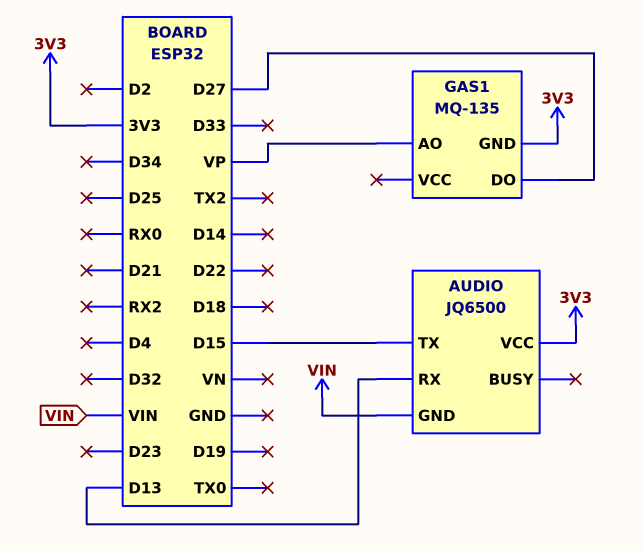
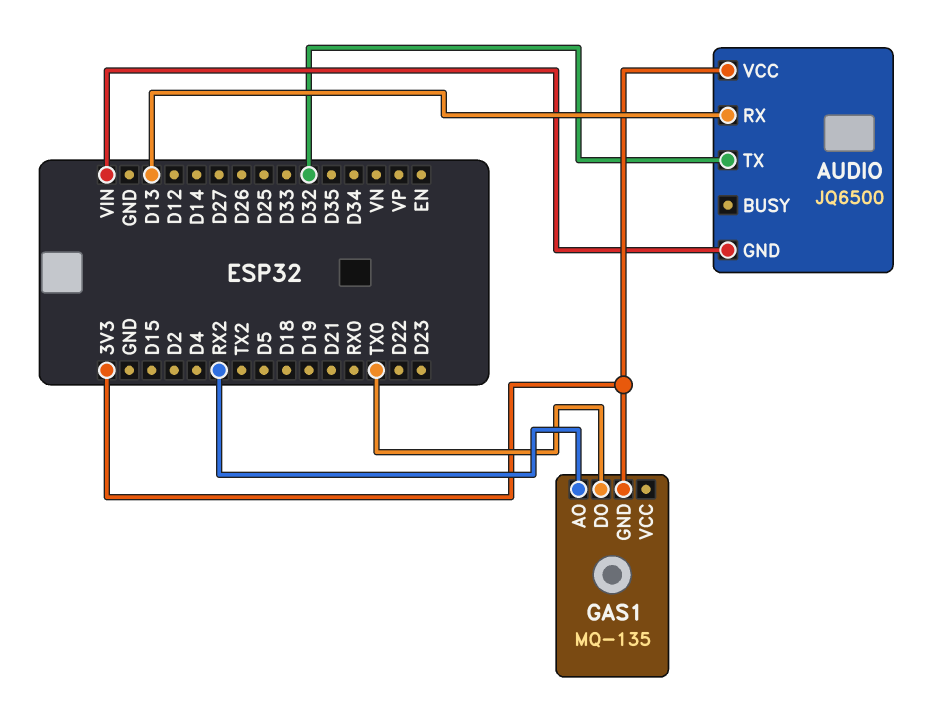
AUDIO pin TX: D15 -> D32
GAS1 pin AO: VP -> RX2
GAS1 pin DO: D27 -> TX0

